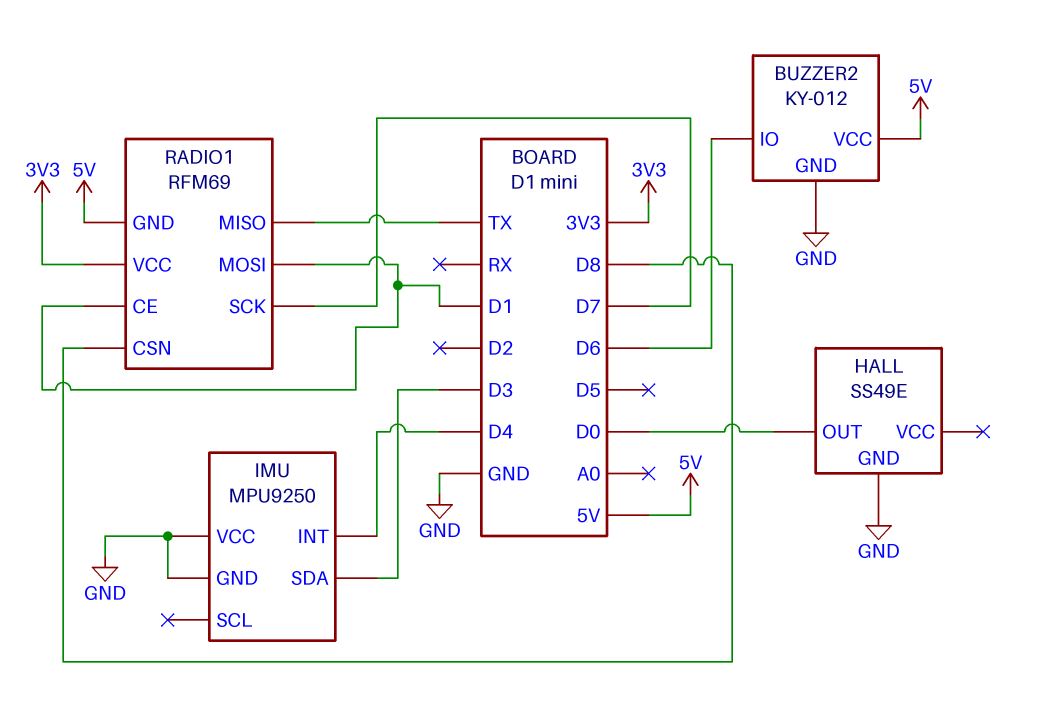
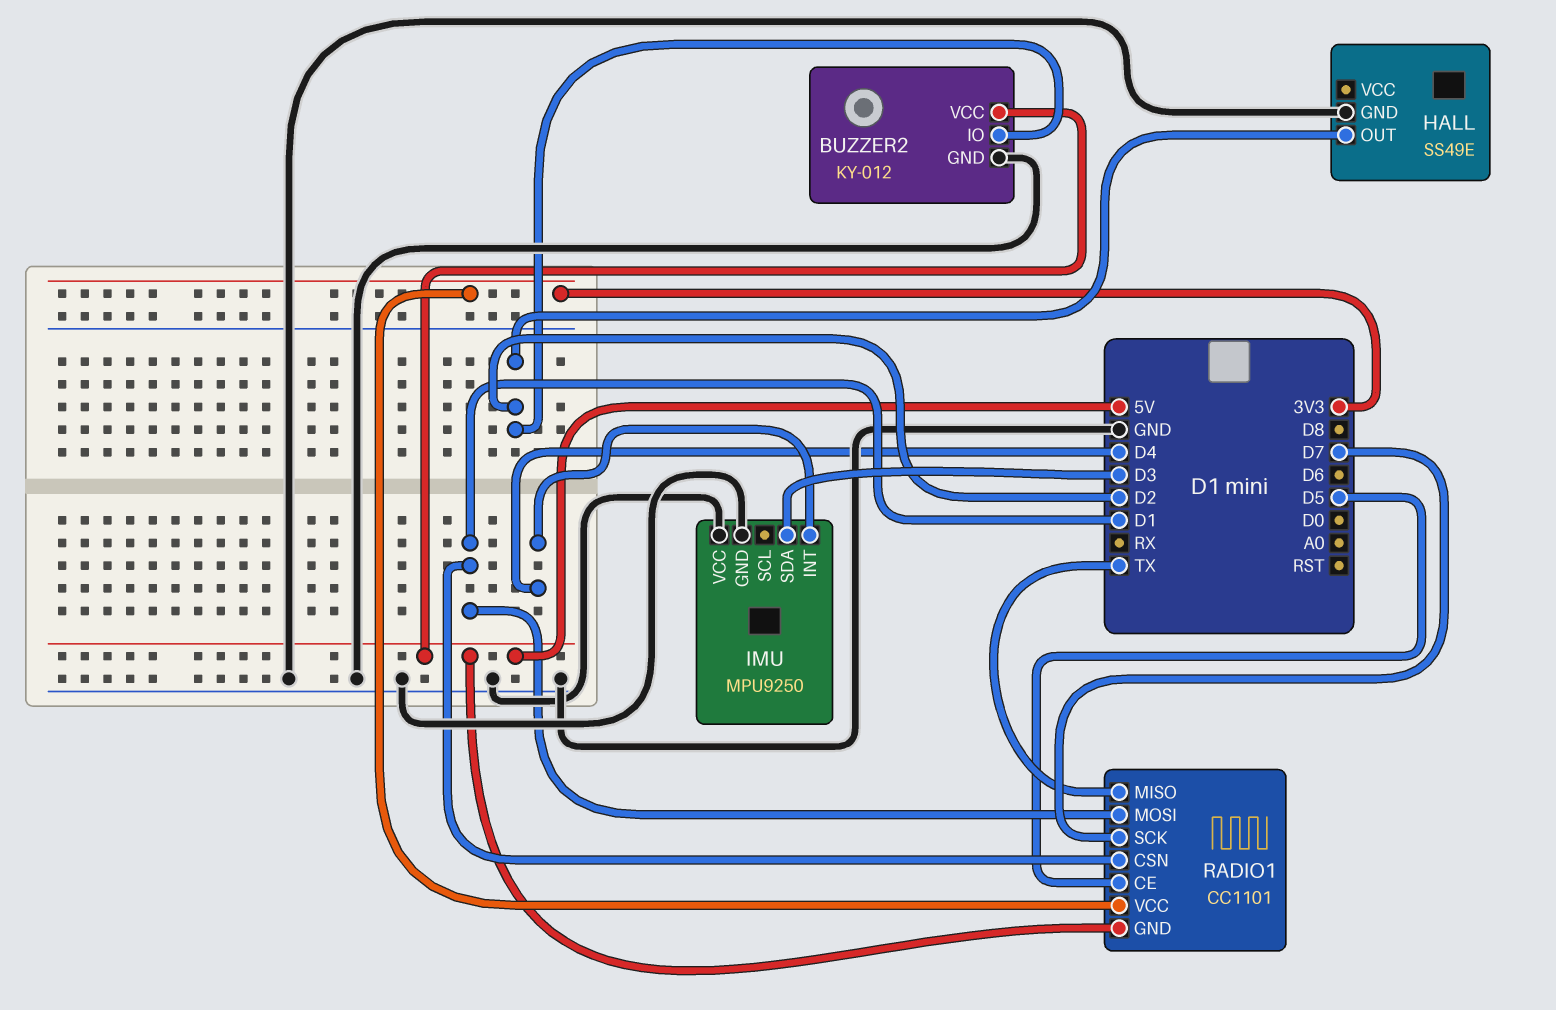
BUZZER2 pin IO: D6 -> D2
HALL pin OUT: D0 -> D2
RADIO1: RFM69 -> CC1101
RADIO1 pin CE: D1 -> D5
RADIO1 pin CSN: D8 -> D1

